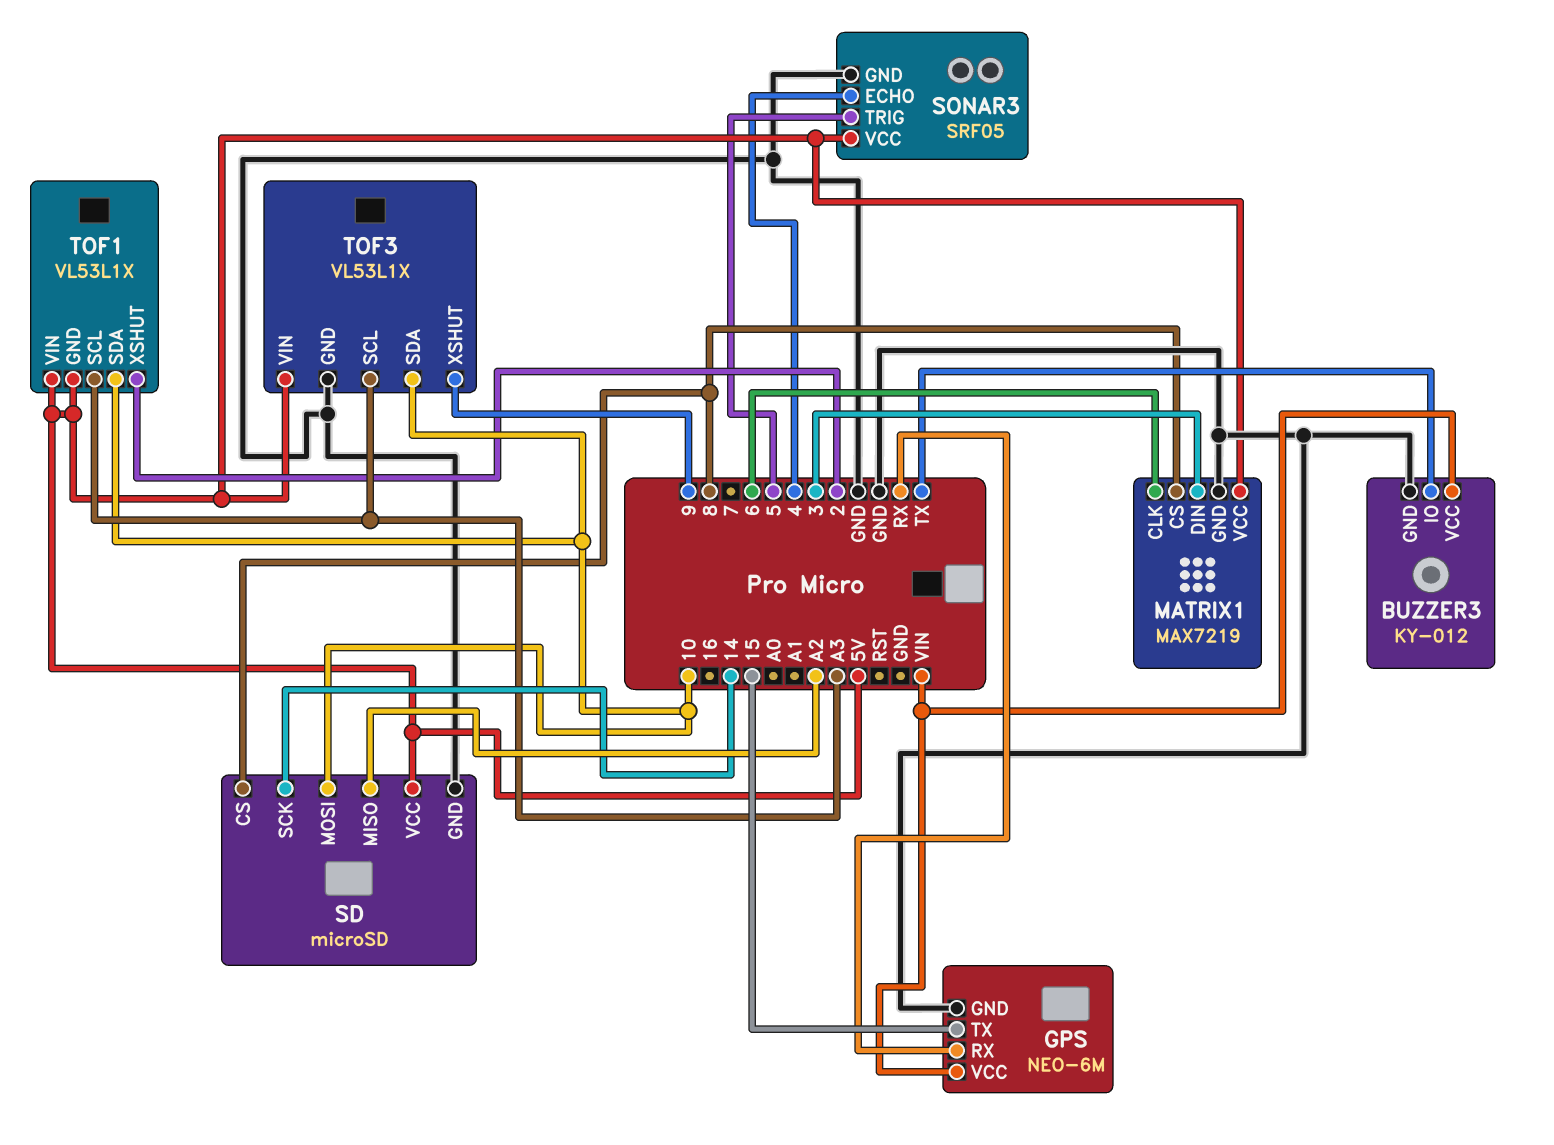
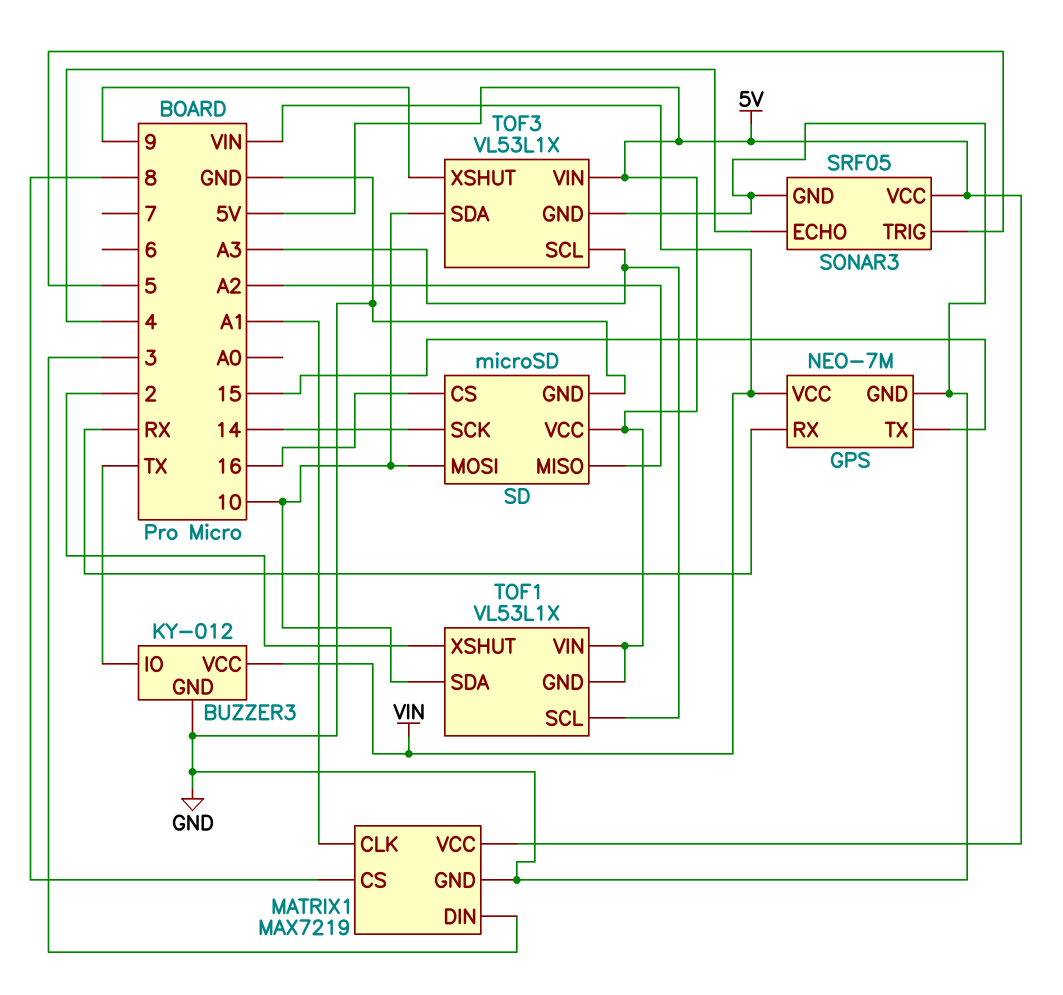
GPS: NEO-6M -> NEO-7M
MATRIX1 pin CLK: 6 -> A1
SD pin CS: 8 -> 16

